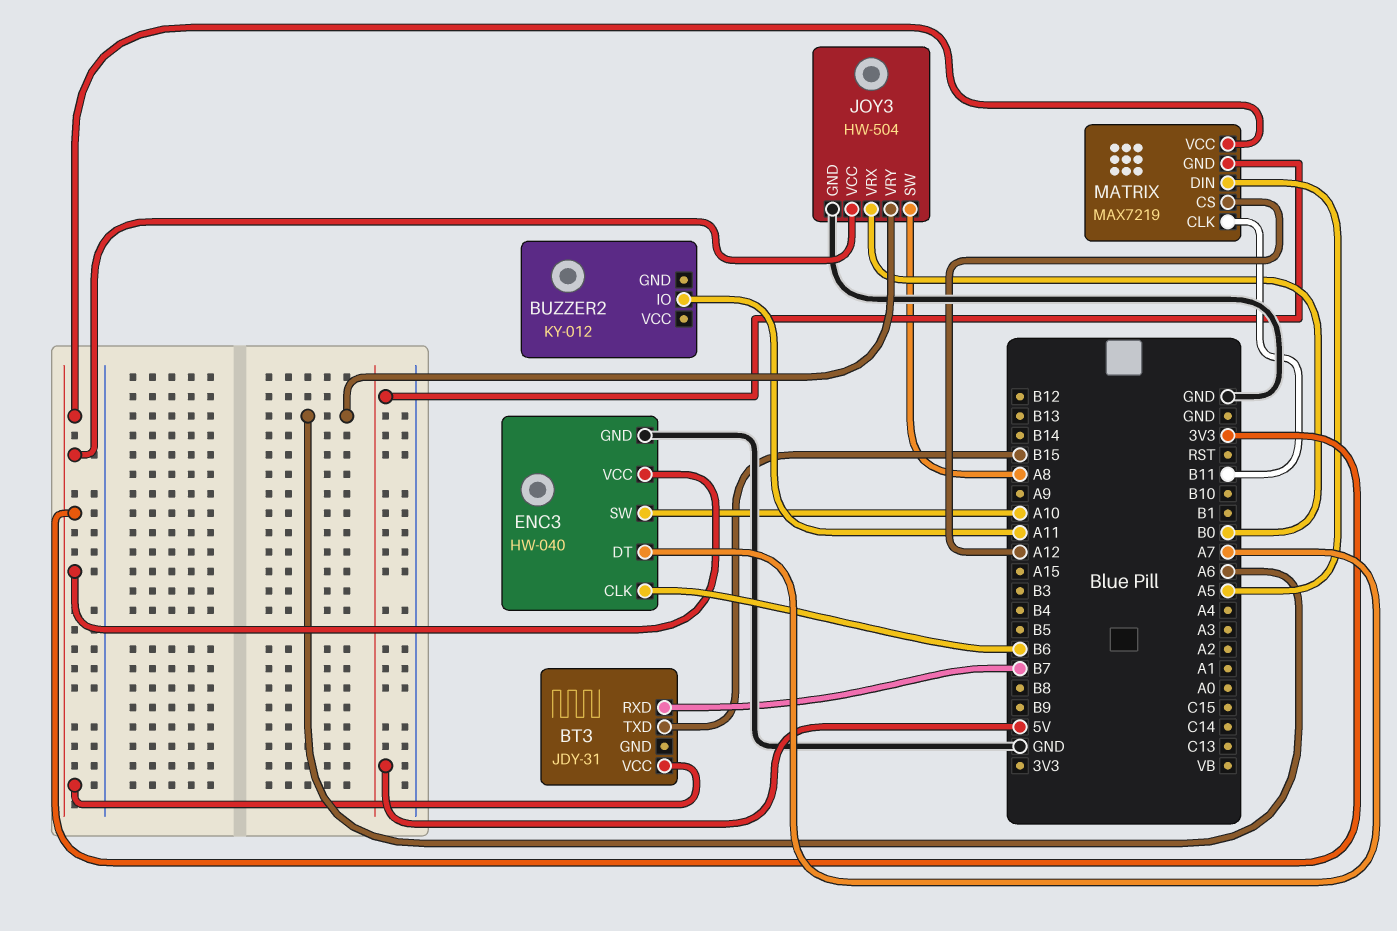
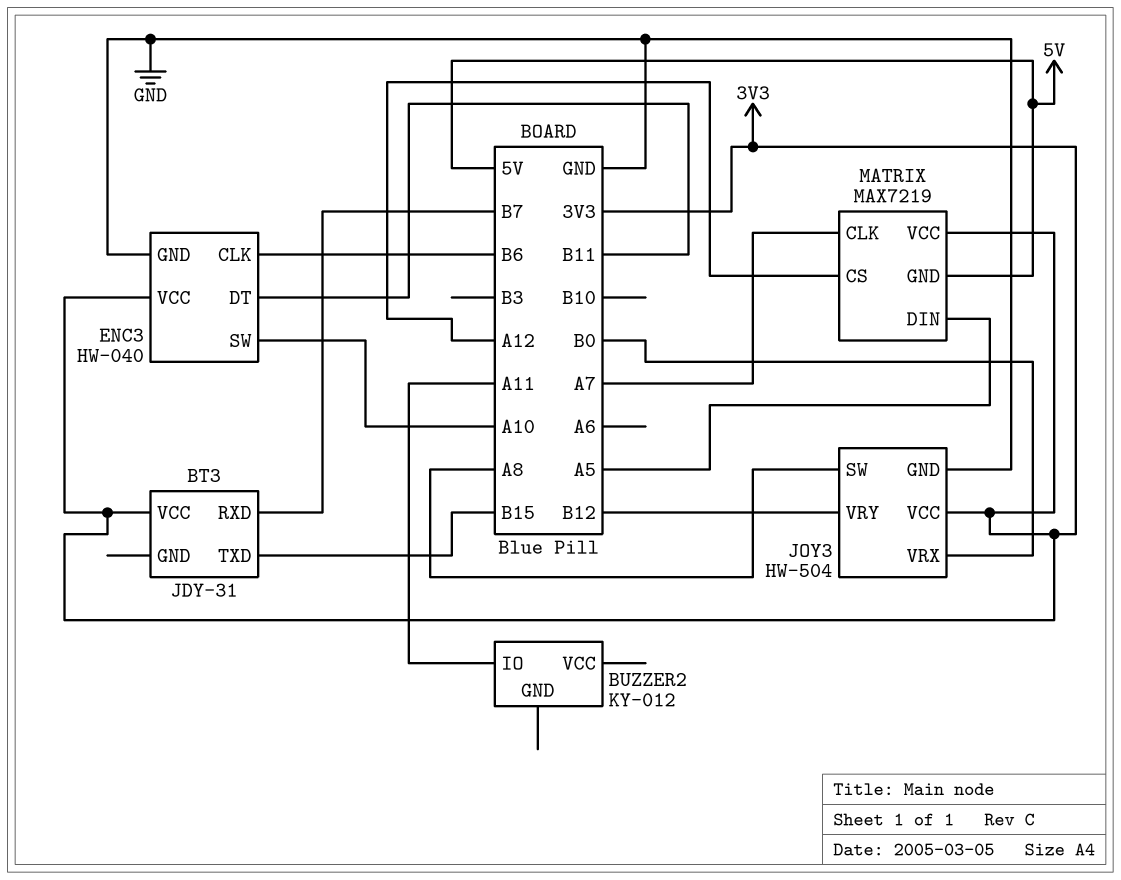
ENC3 pin DT: A7 -> B11
JOY3 pin VRY: A6 -> B12
MATRIX pin CLK: B11 -> A7

